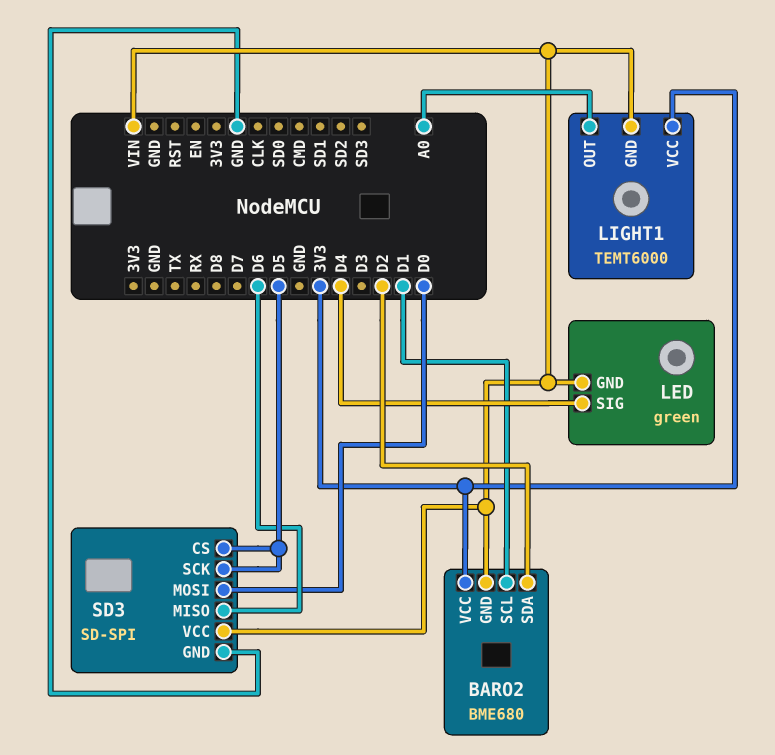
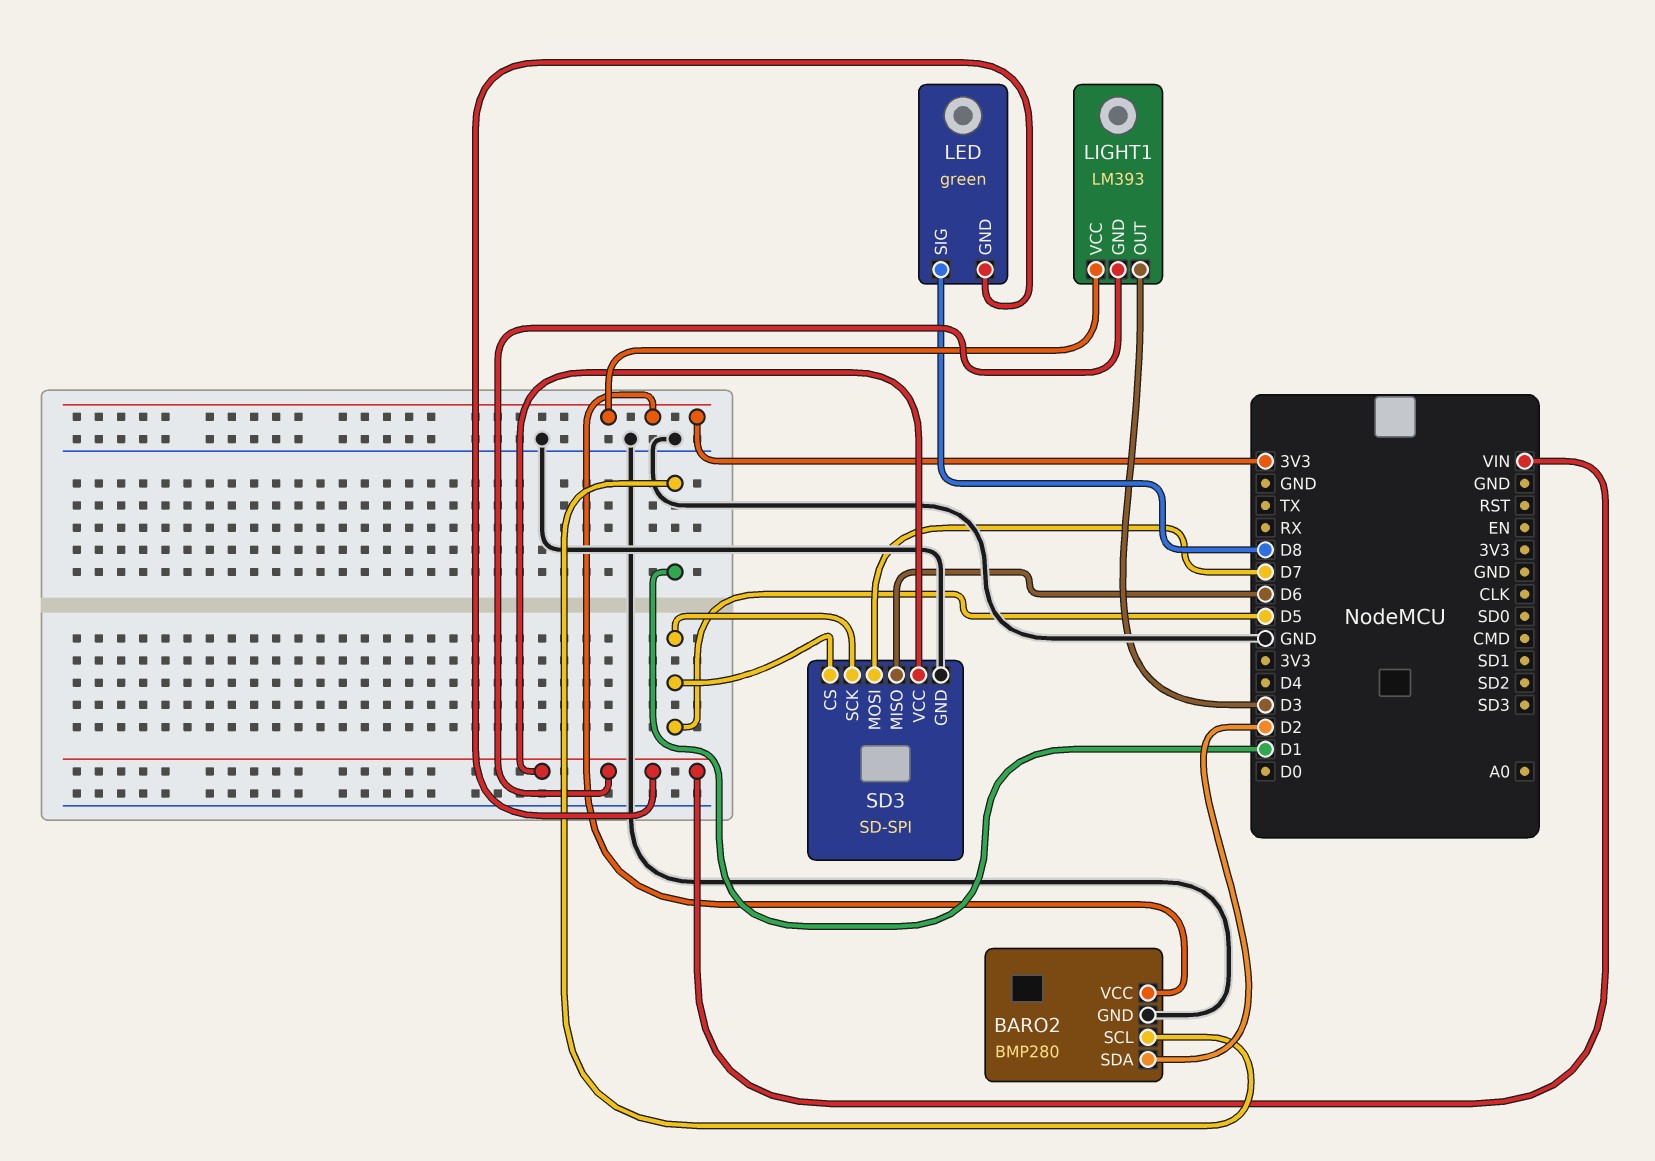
BARO2: BME680 -> BMP280
BARO2 pin GND: VIN -> GND
LED pin SIG: D4 -> D8
LIGHT1: TEMT6000 -> LM393
LIGHT1 pin OUT: A0 -> D3
SD3 pin MOSI: D0 -> D7

